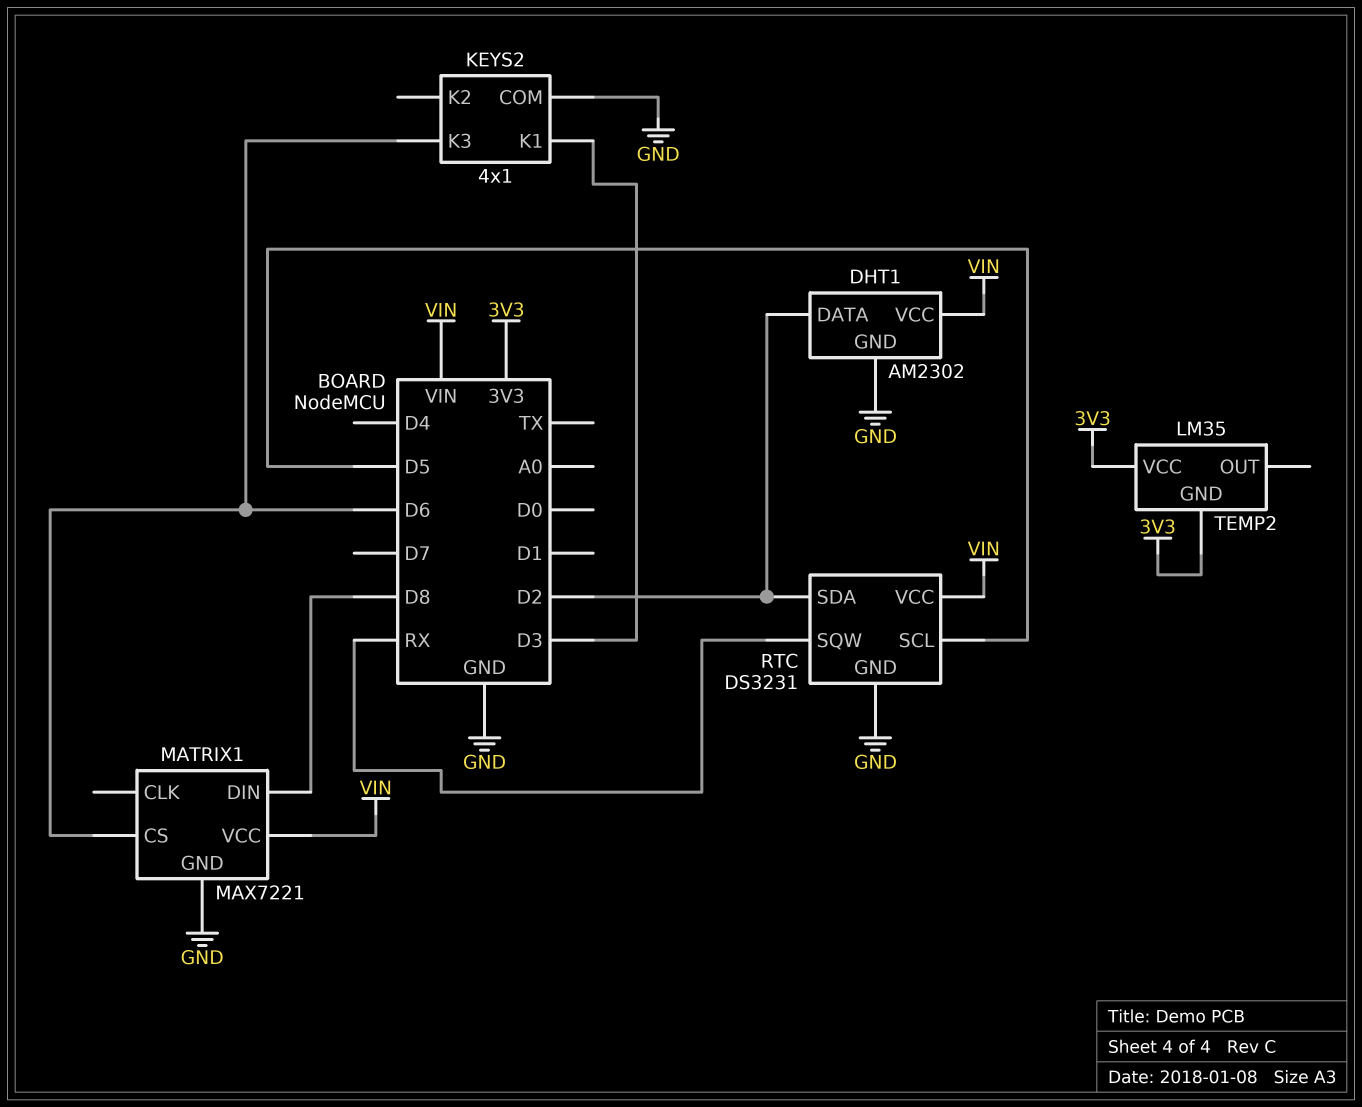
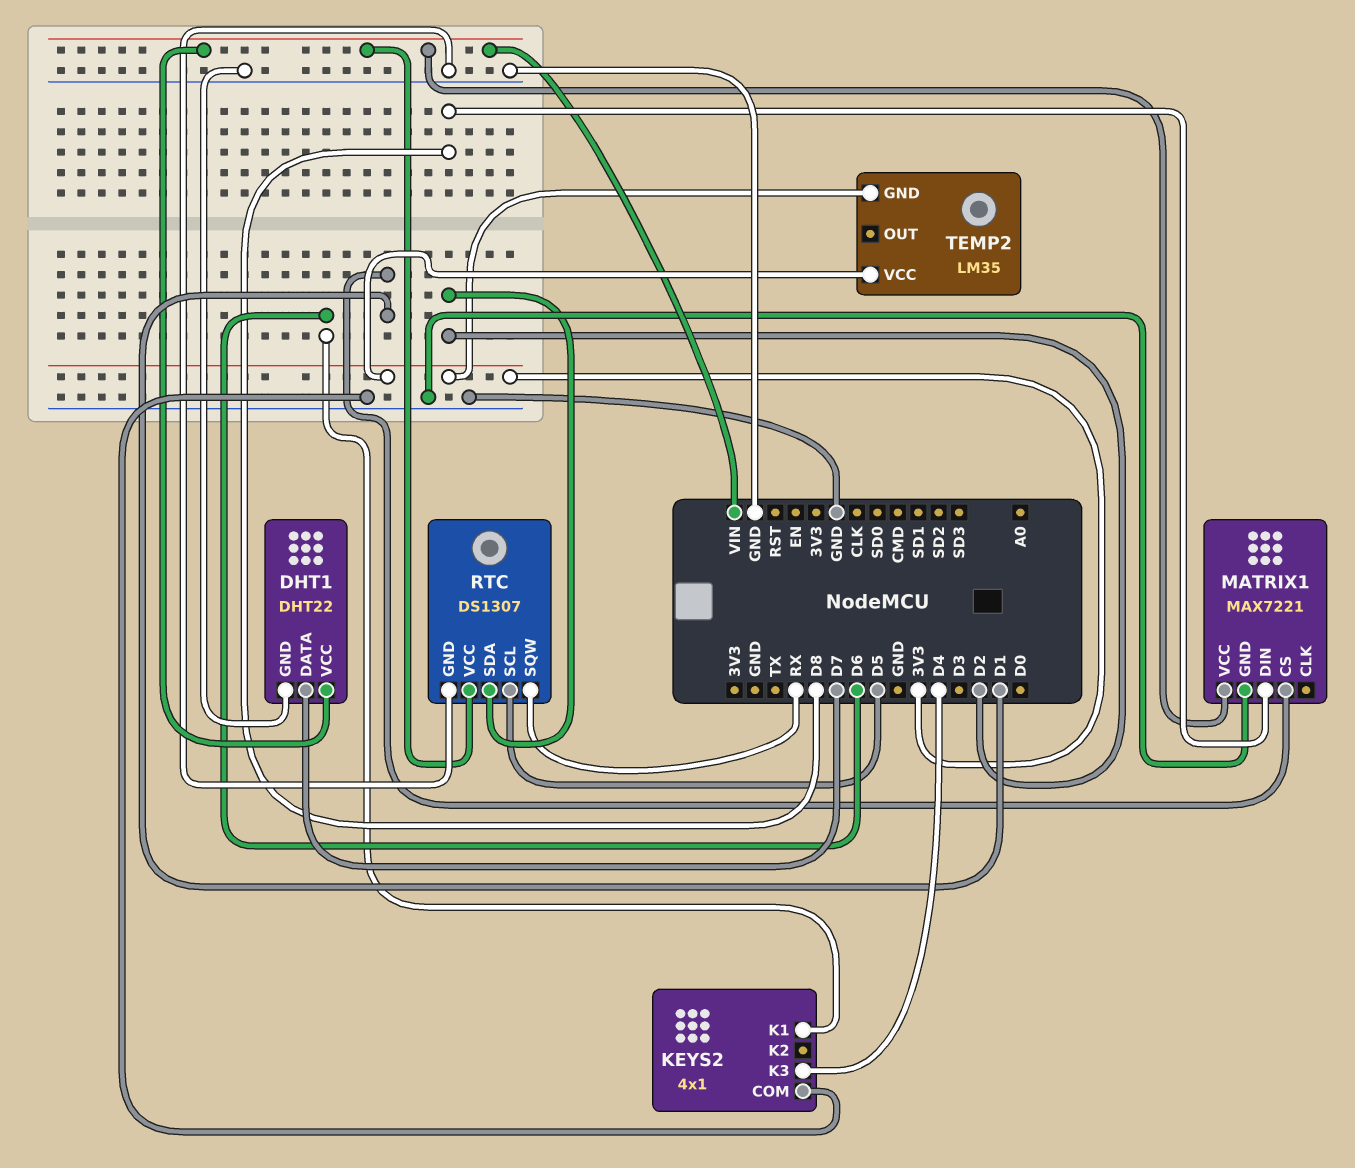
DHT1: AM2302 -> DHT22
DHT1 pin DATA: D2 -> D7
KEYS2 pin K1: D3 -> D6
KEYS2 pin K3: D6 -> D4
MATRIX1 pin CS: D6 -> D1
RTC: DS3231 -> DS1307

